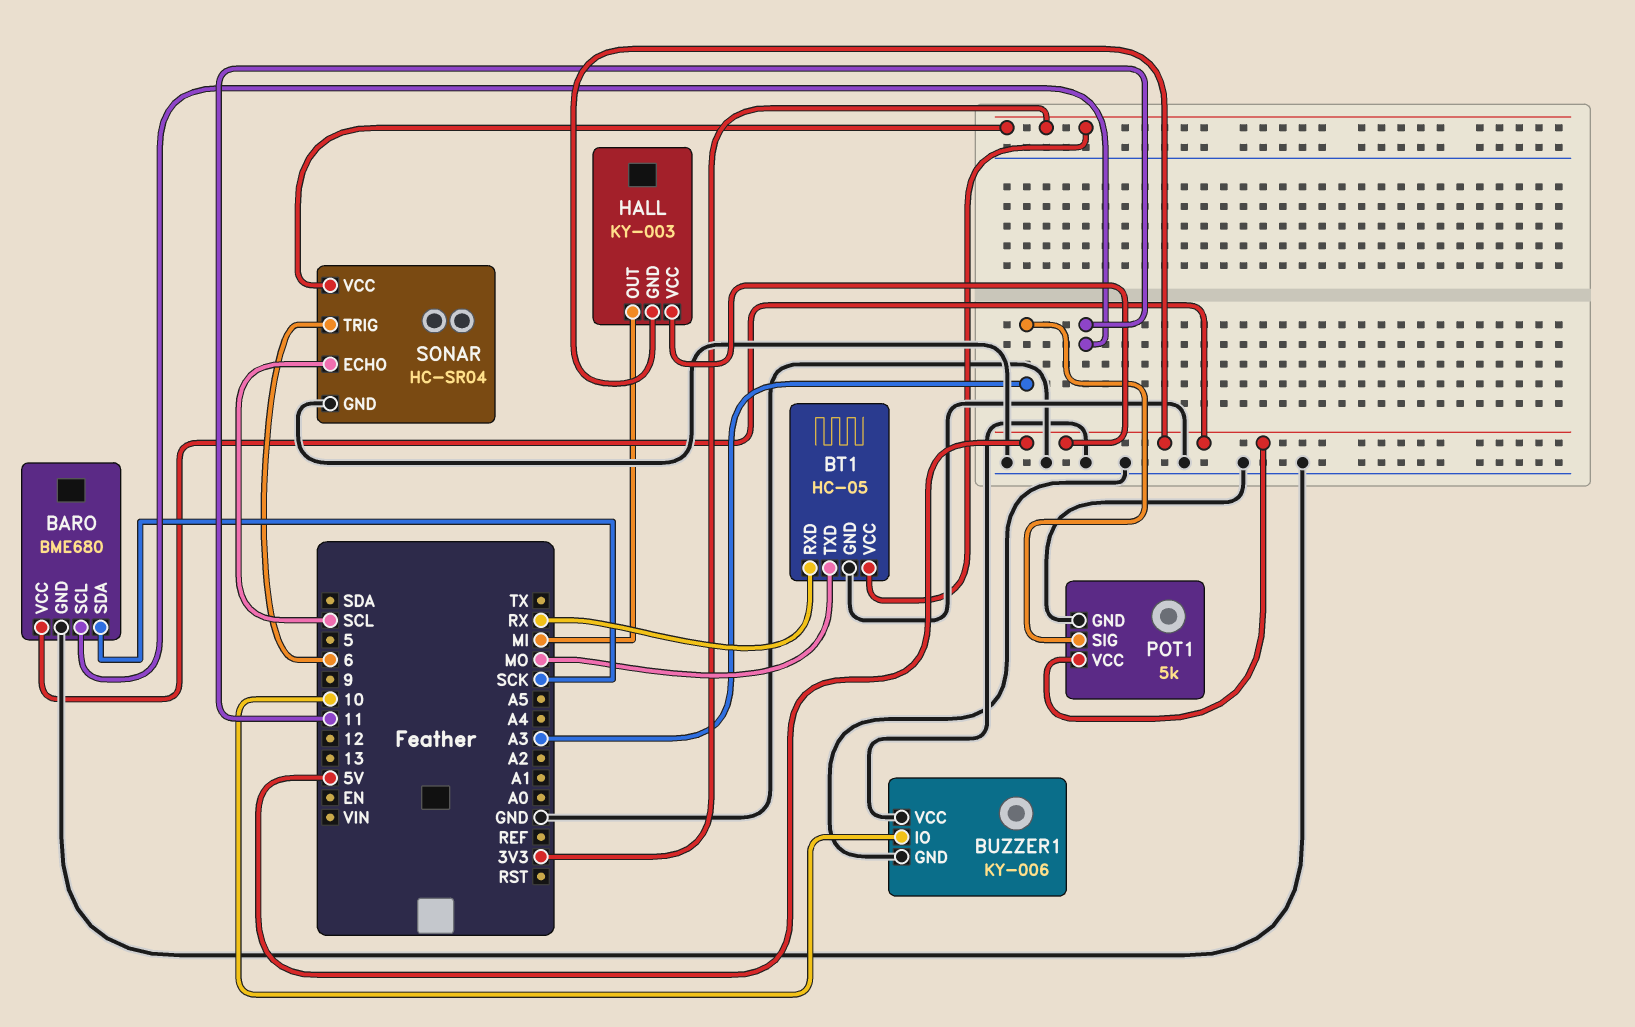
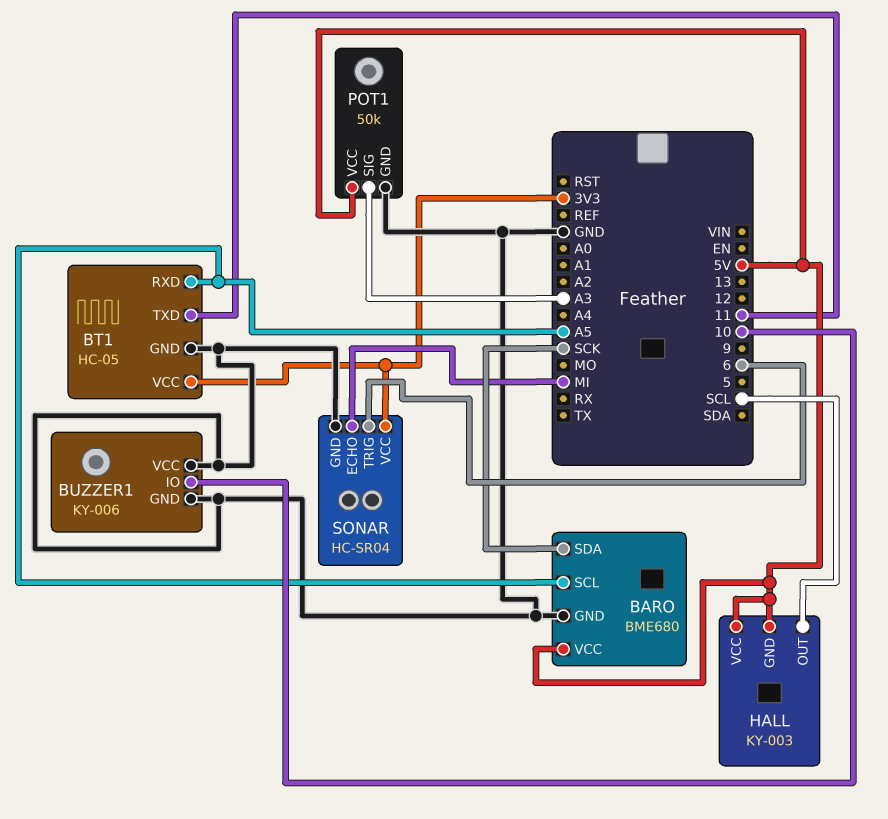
BARO pin SCL: 11 -> A5
BT1 pin RXD: RX -> A5
BT1 pin TXD: MO -> 11
HALL pin OUT: MI -> SCL
POT1: 5k -> 50k
SONAR pin ECHO: SCL -> MI

